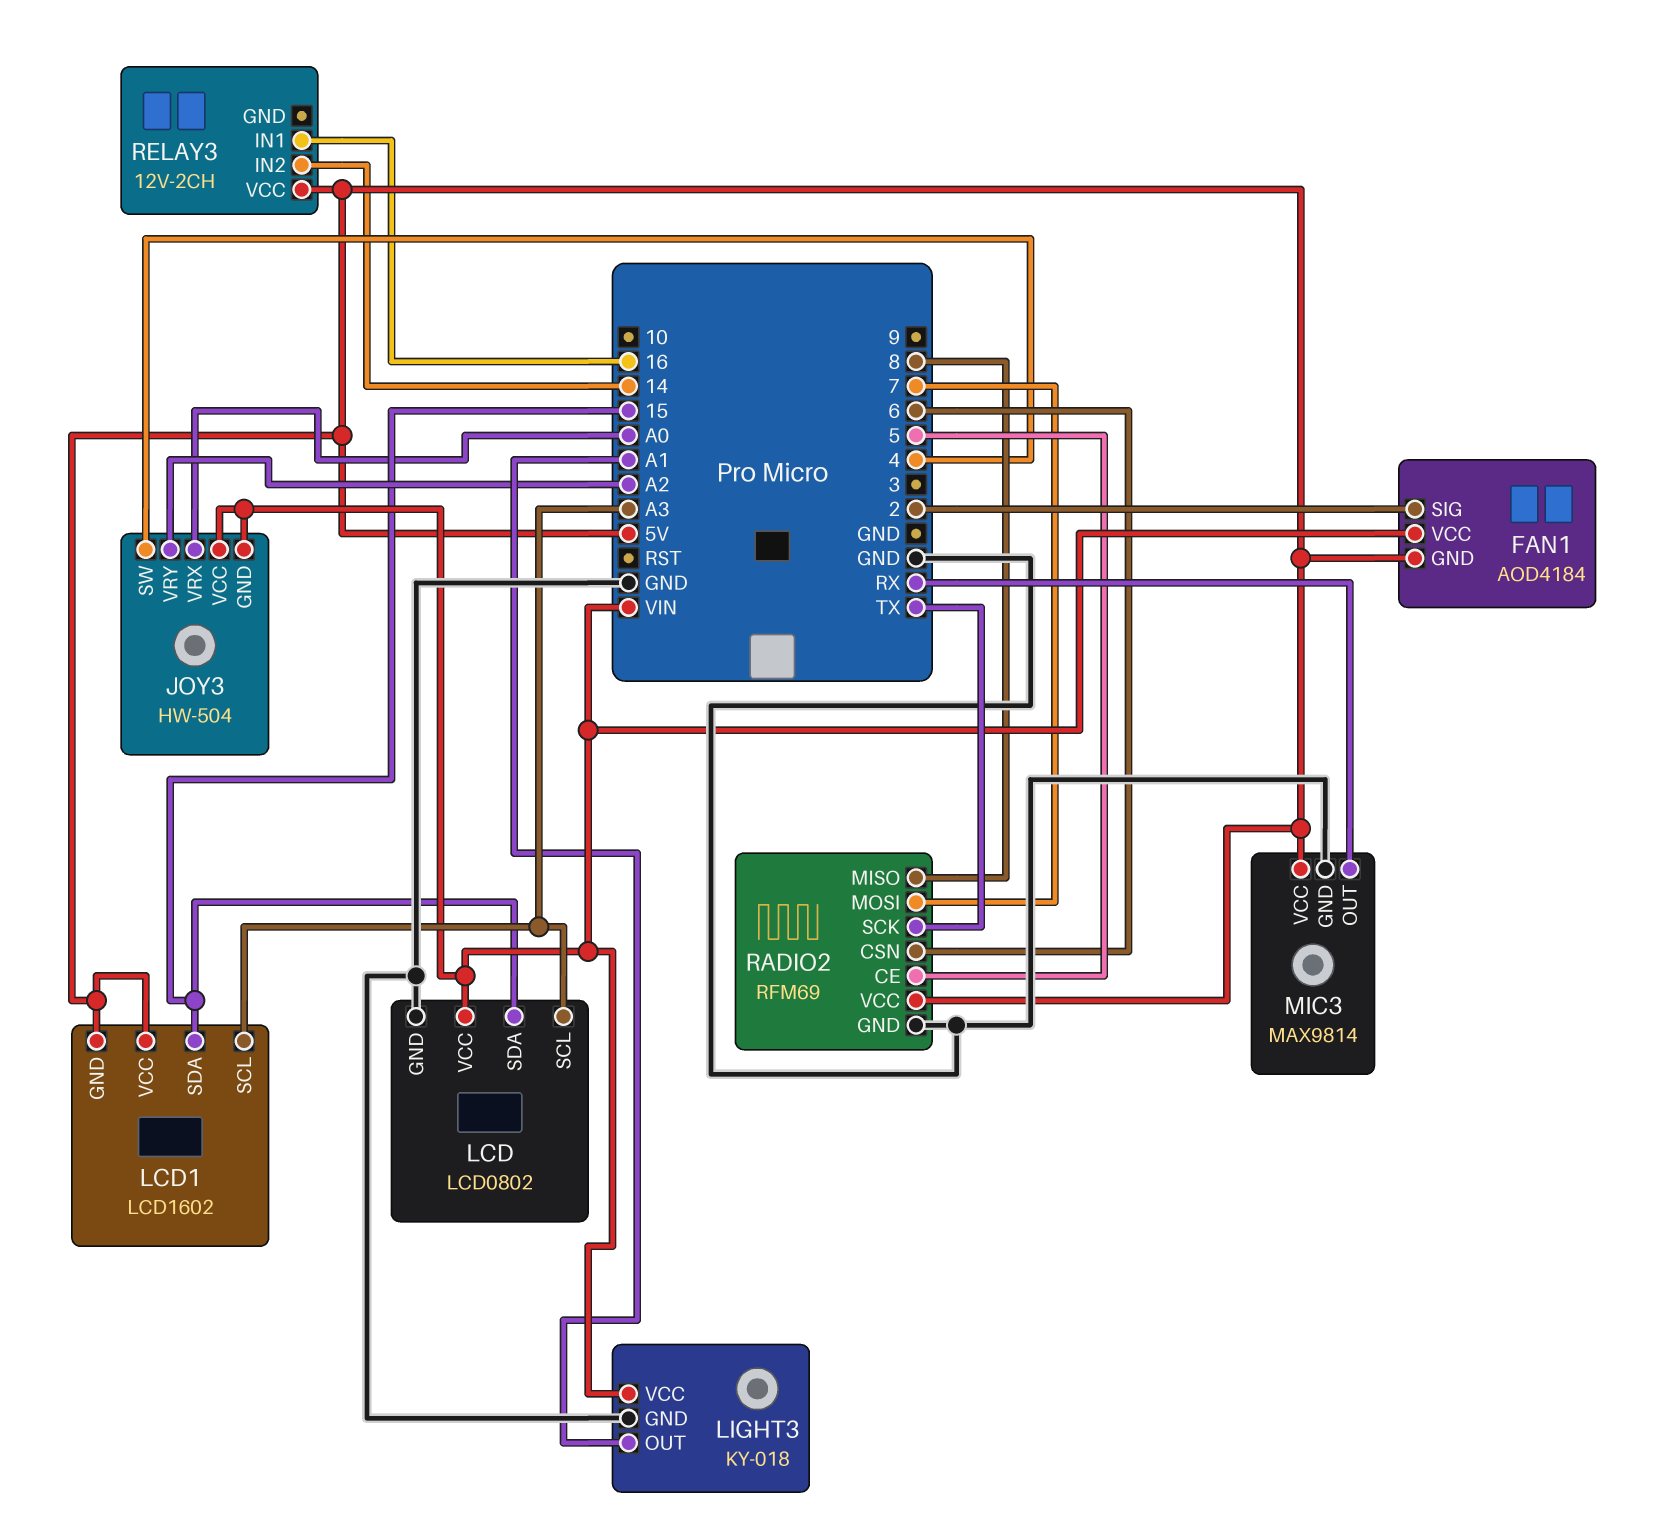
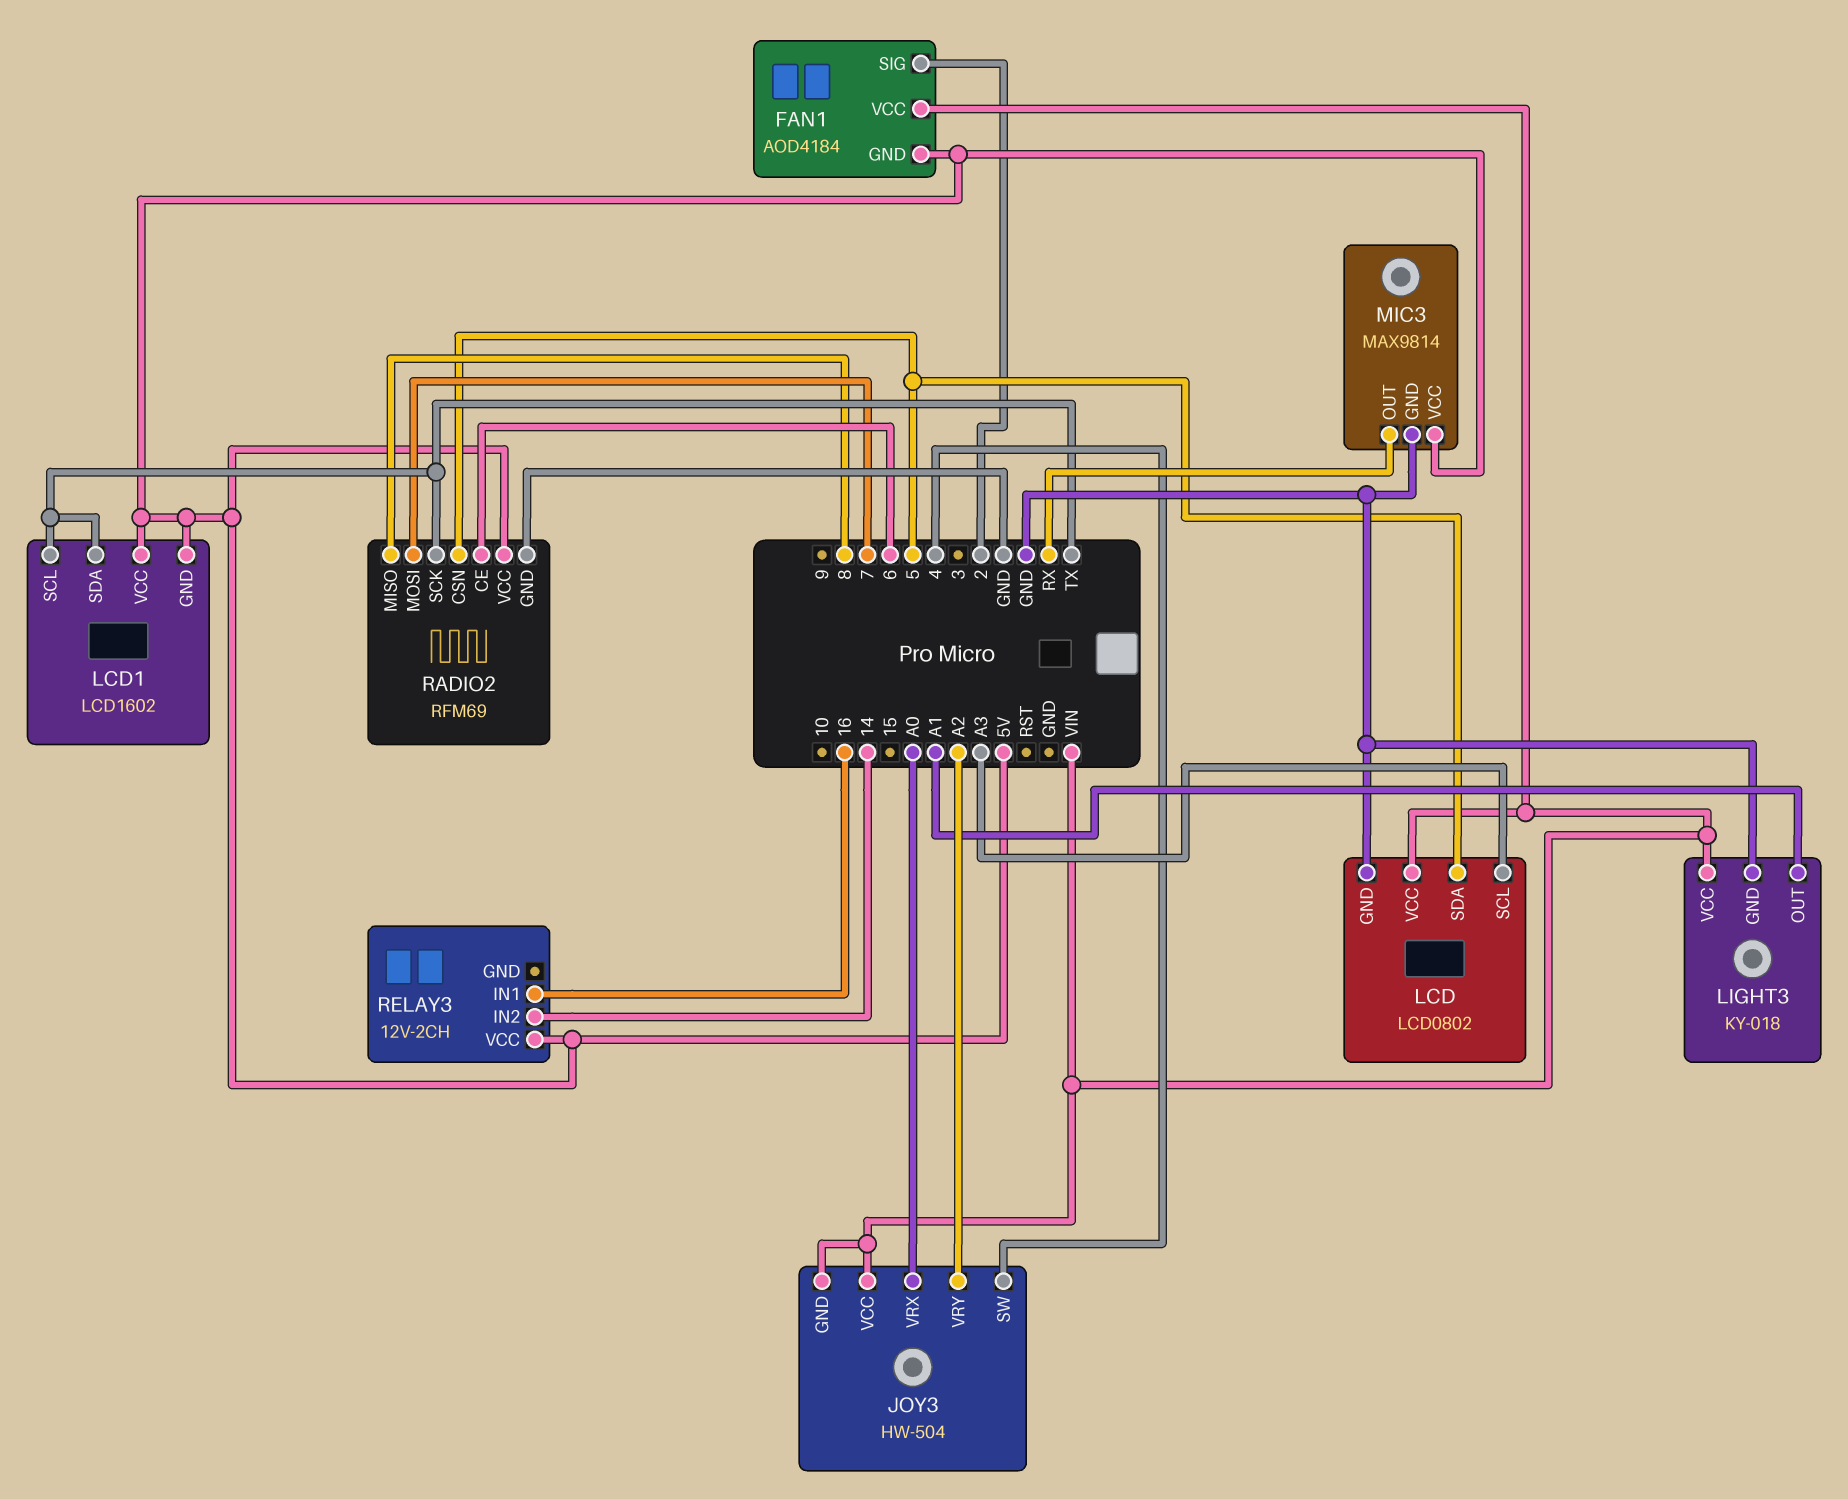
LCD pin SDA: 15 -> 5
LCD1 pin SCL: A3 -> TX
LCD1 pin SDA: 15 -> TX
RADIO2 pin CE: 5 -> 6
RADIO2 pin CSN: 6 -> 5

